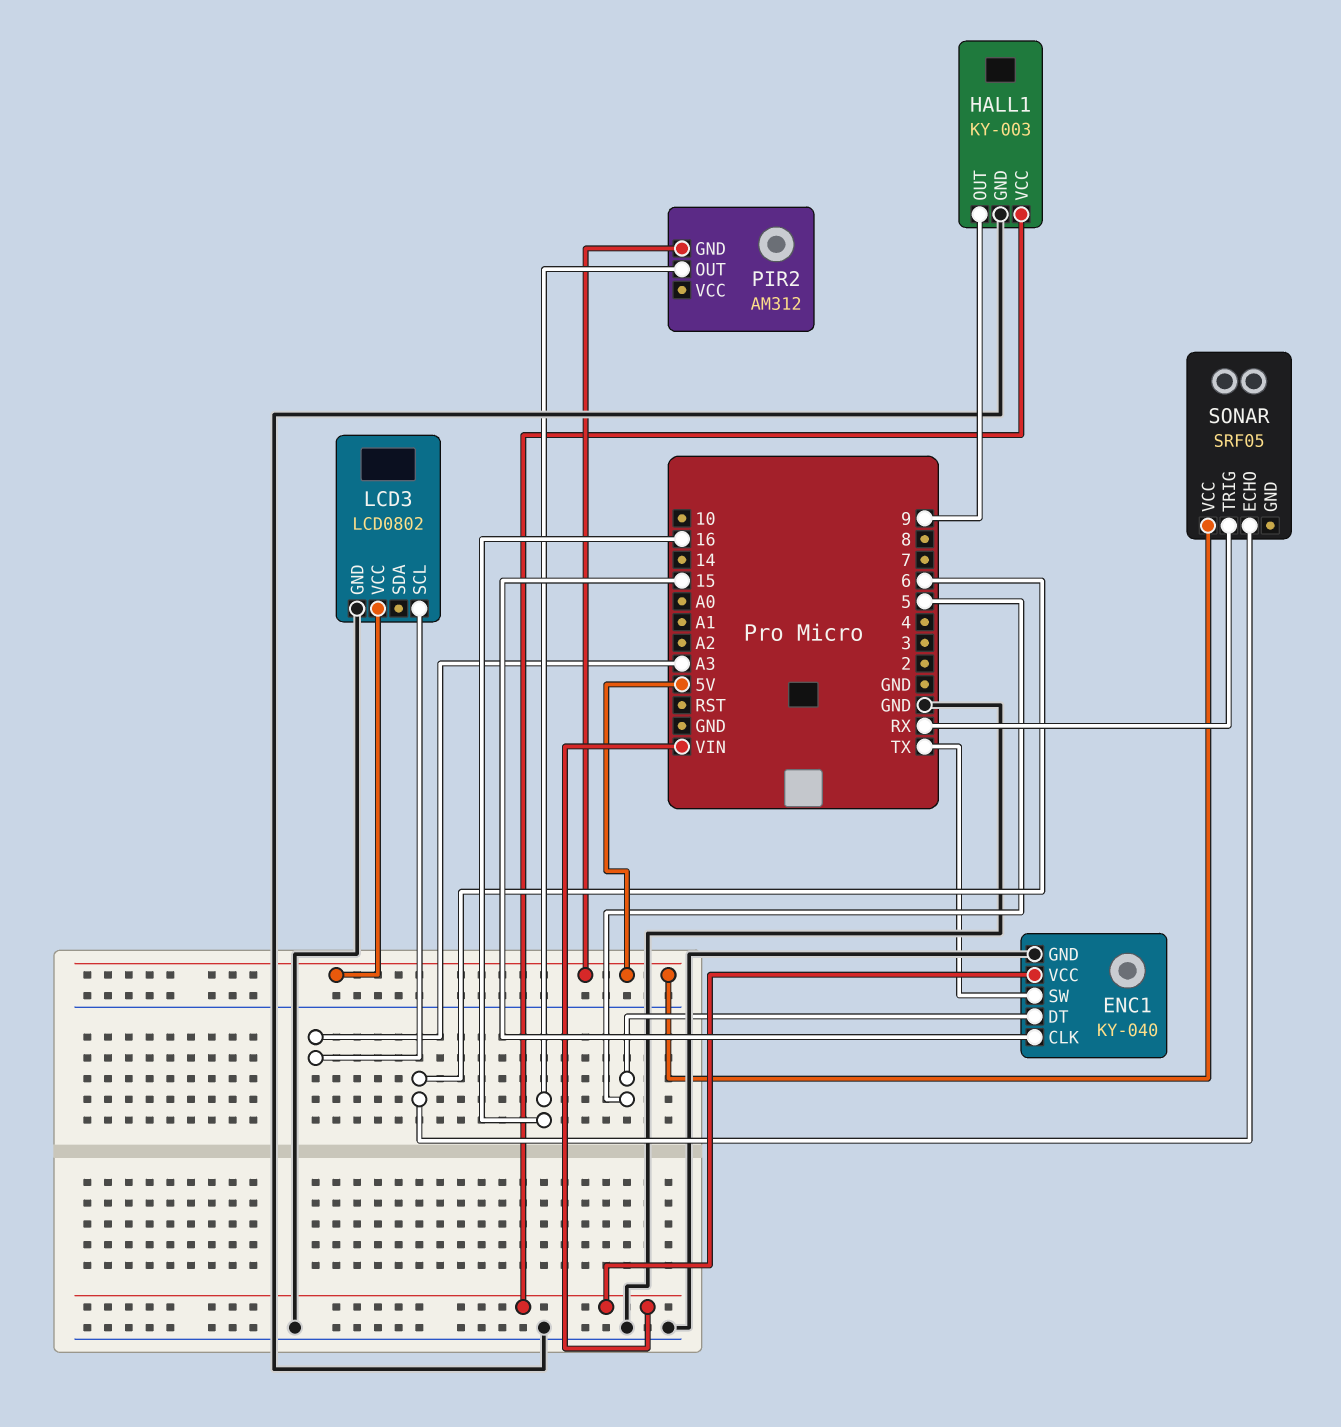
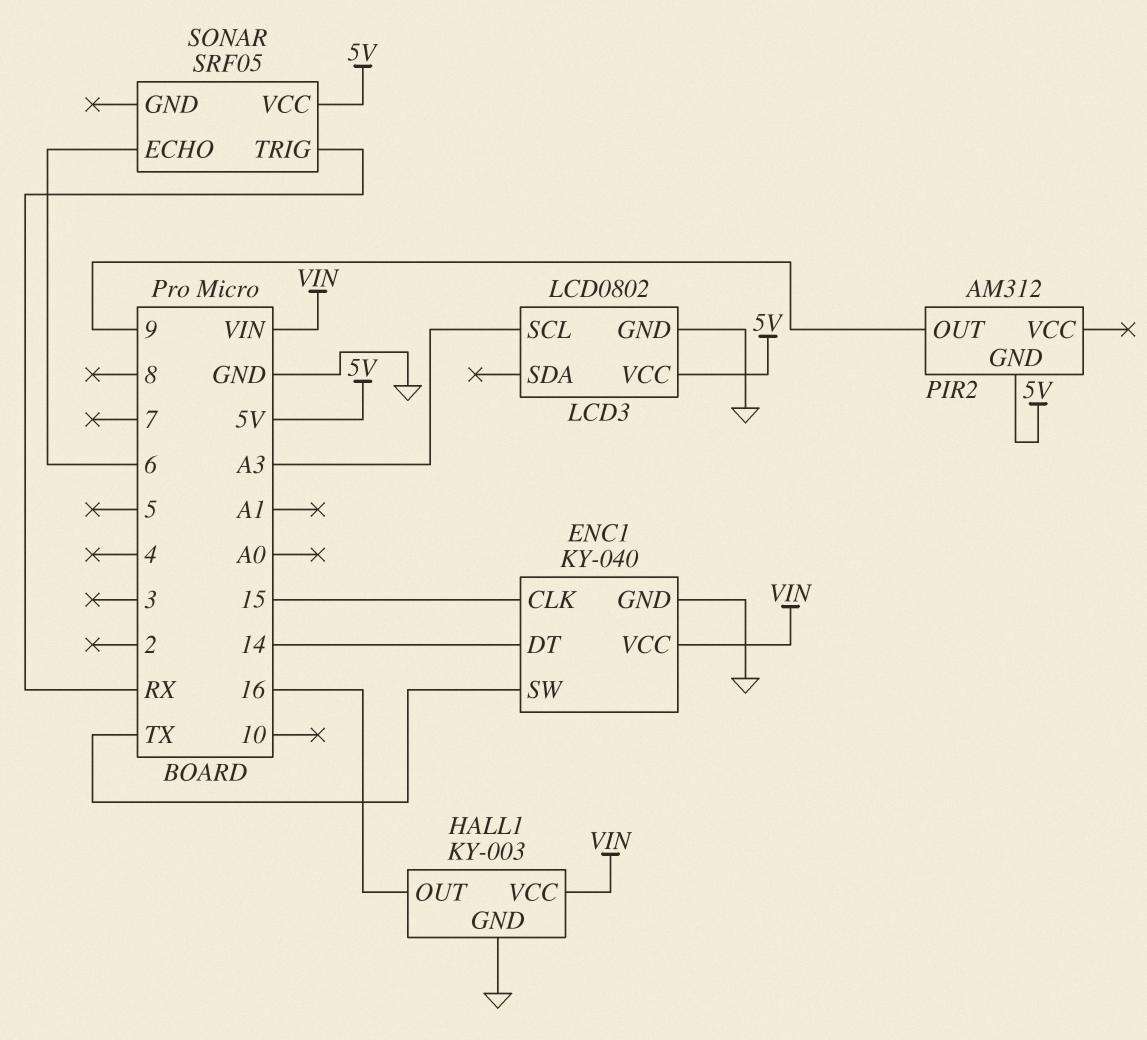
ENC1 pin DT: 5 -> 14
HALL1 pin OUT: 9 -> 16
PIR2 pin OUT: 16 -> 9

